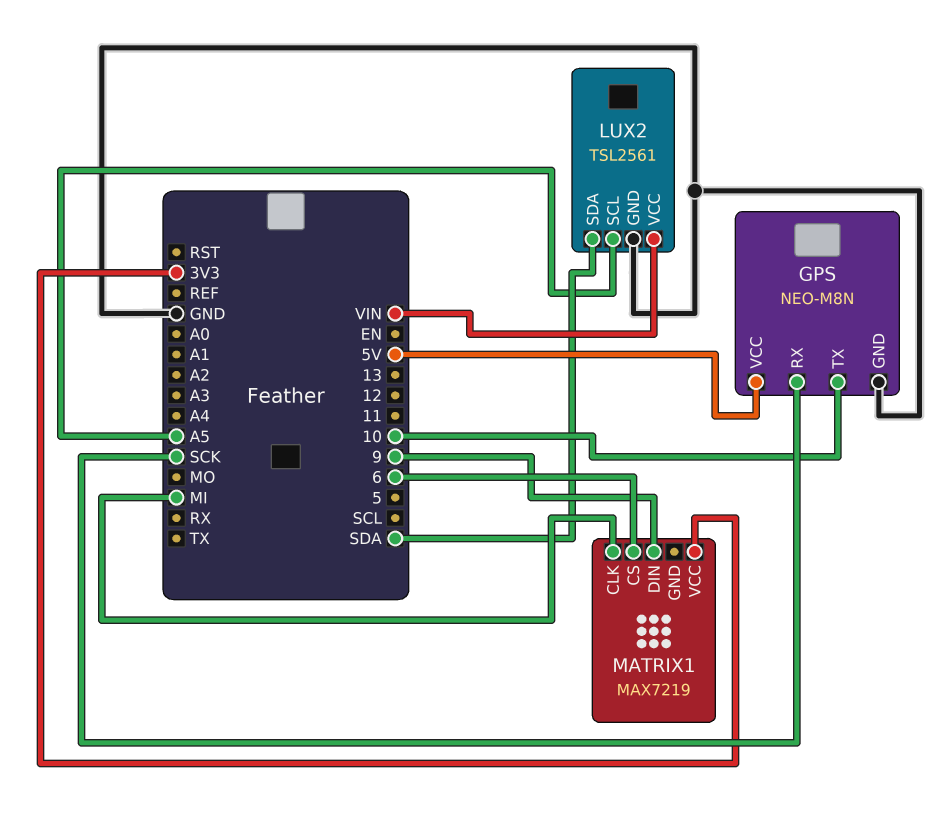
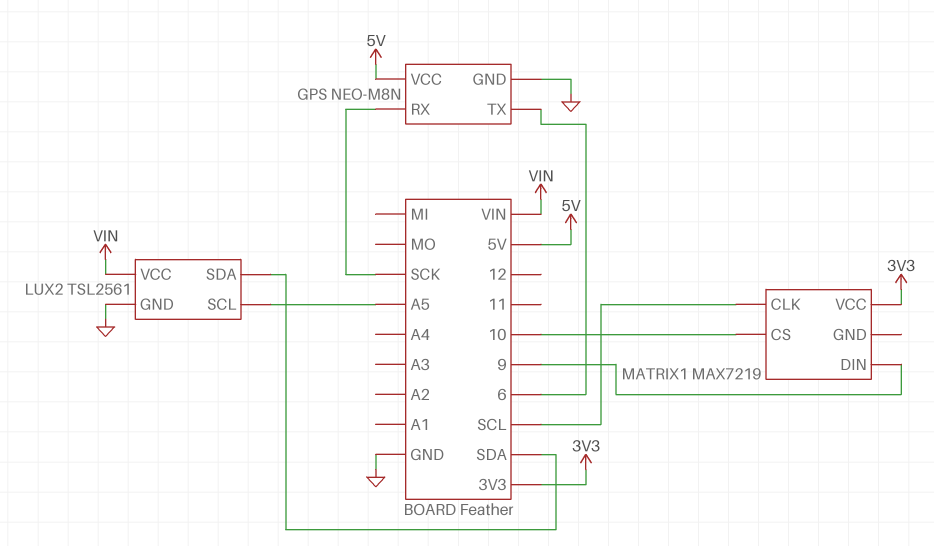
GPS pin TX: 10 -> 6
MATRIX1 pin CLK: MI -> SCL
MATRIX1 pin CS: 6 -> 10

